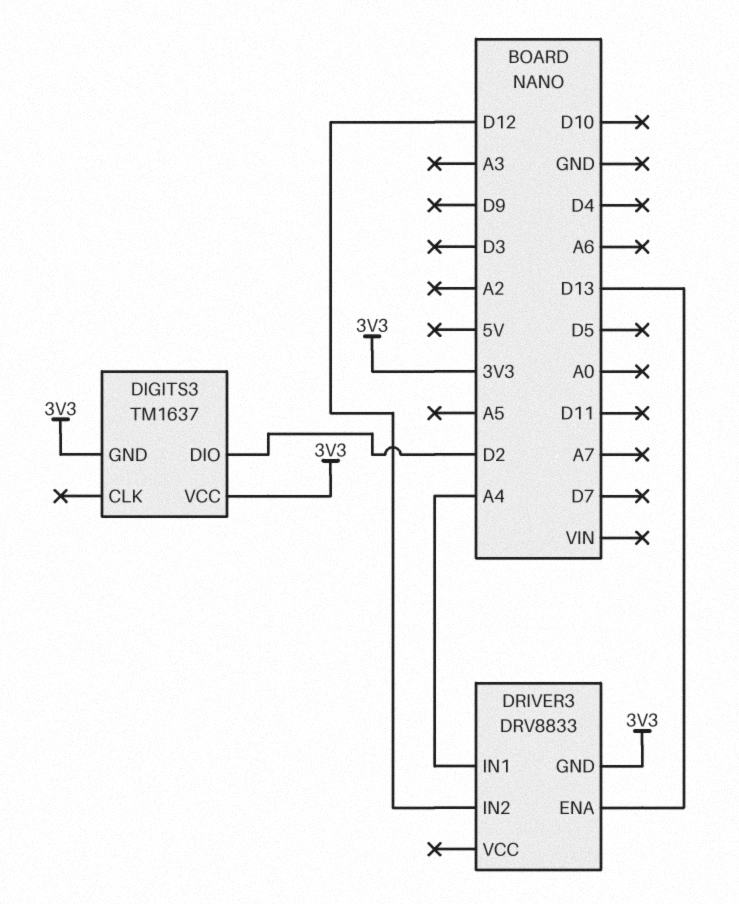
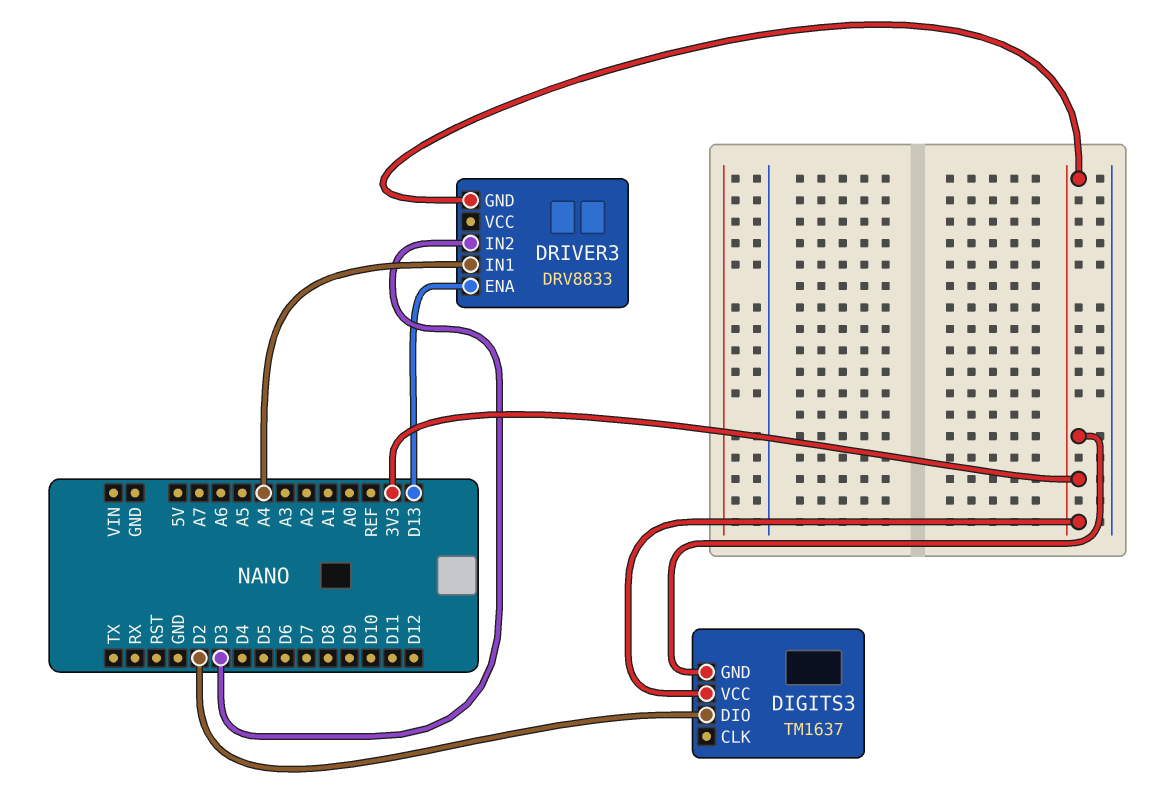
DRIVER3 pin IN2: D12 -> D3

